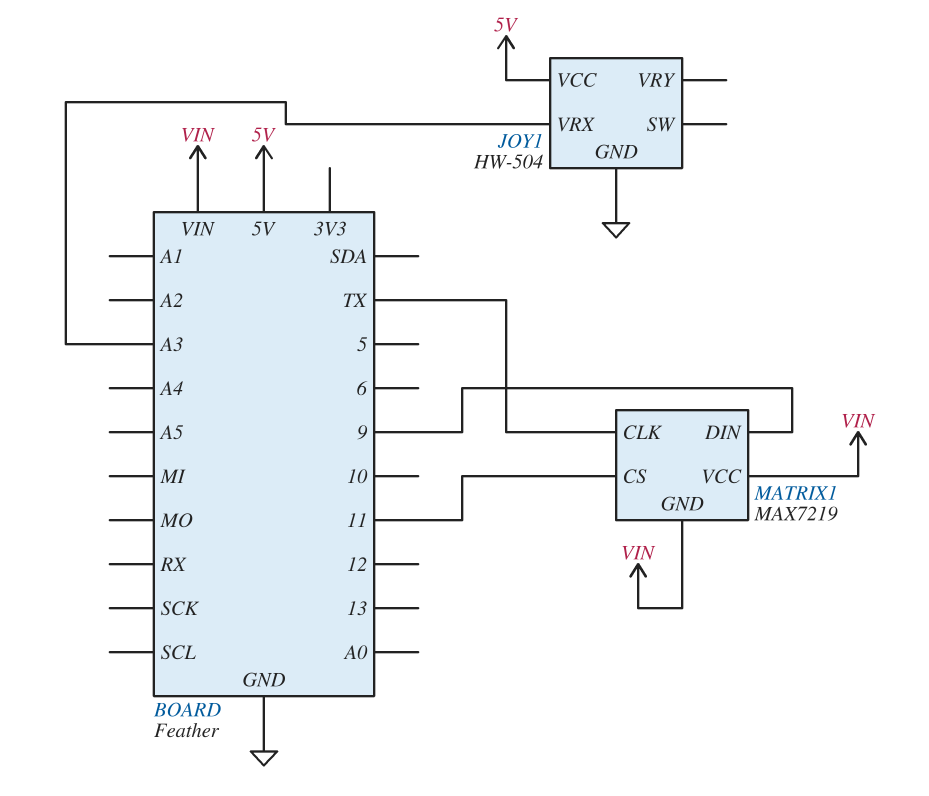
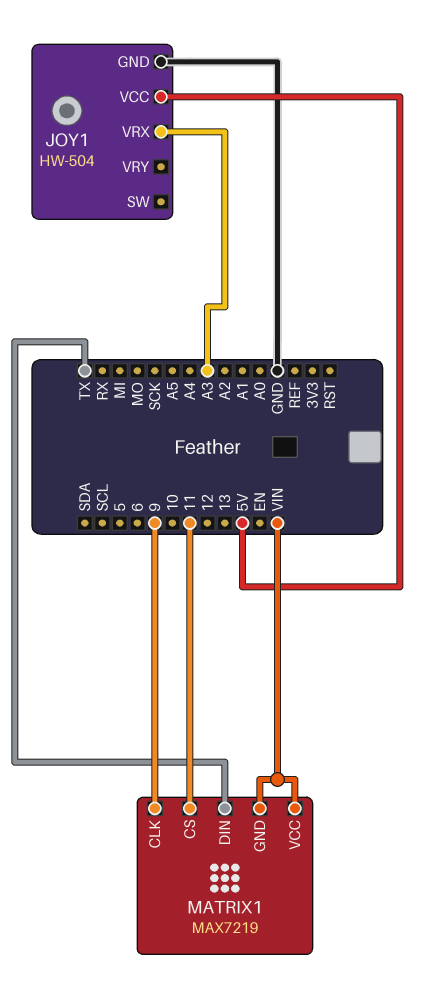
MATRIX1 pin CLK: TX -> 9
MATRIX1 pin DIN: 9 -> TX

